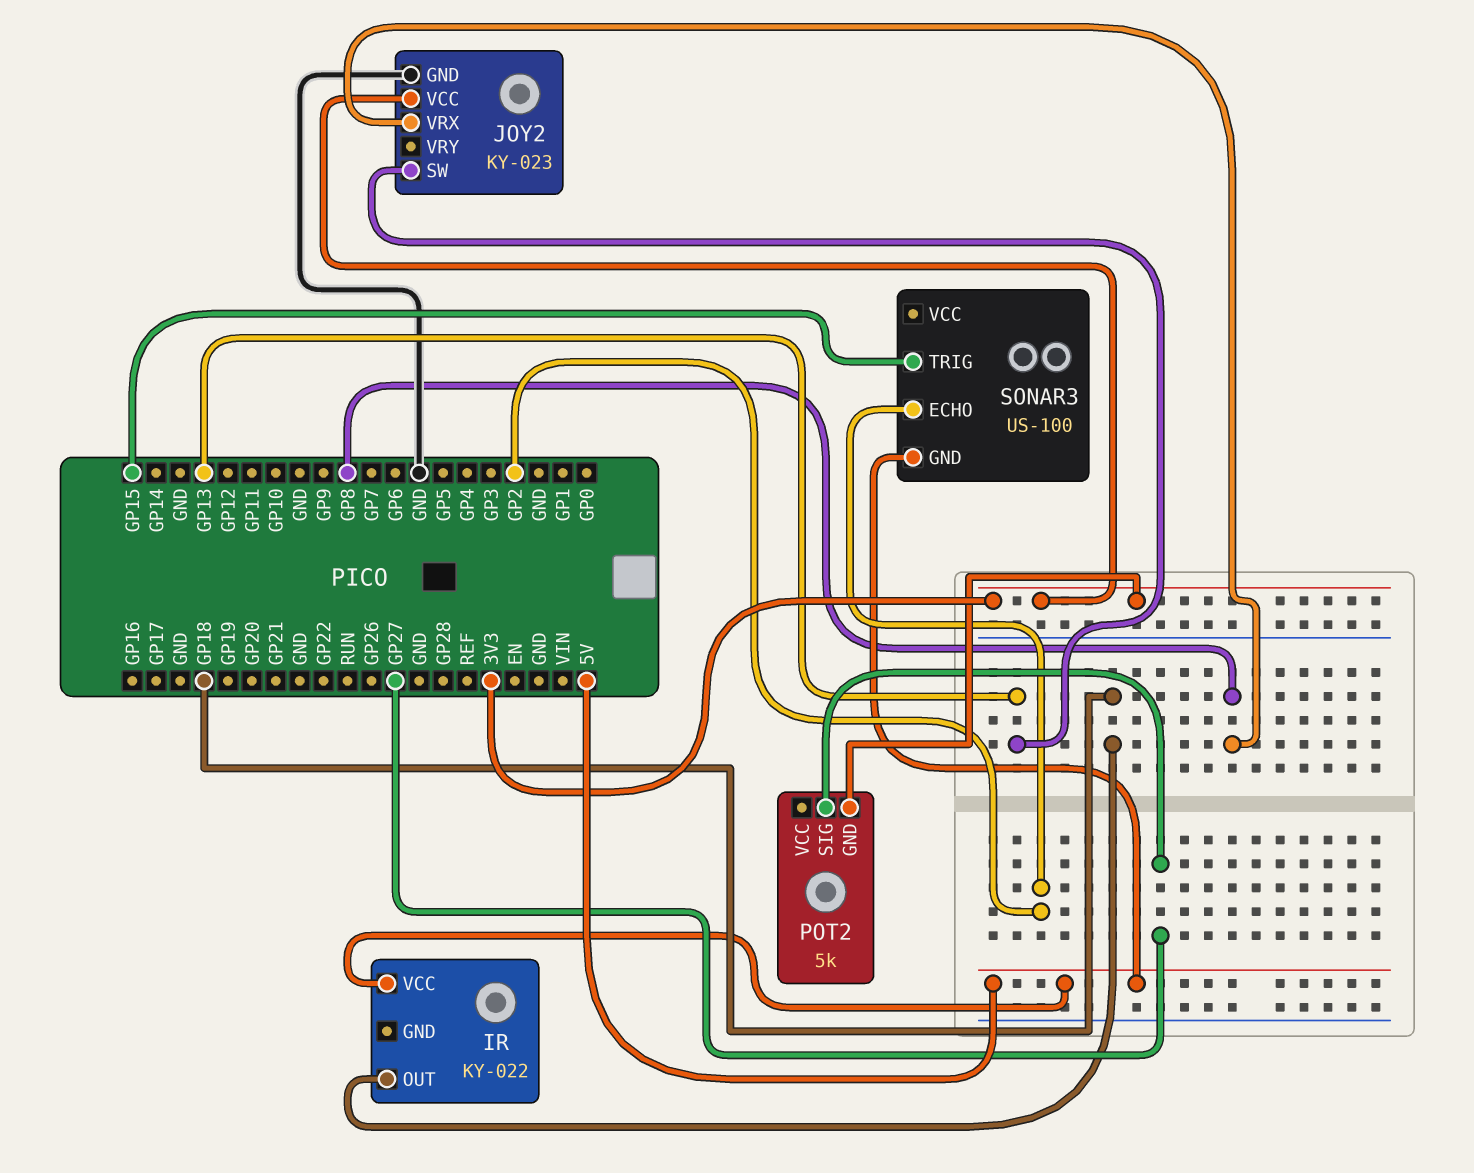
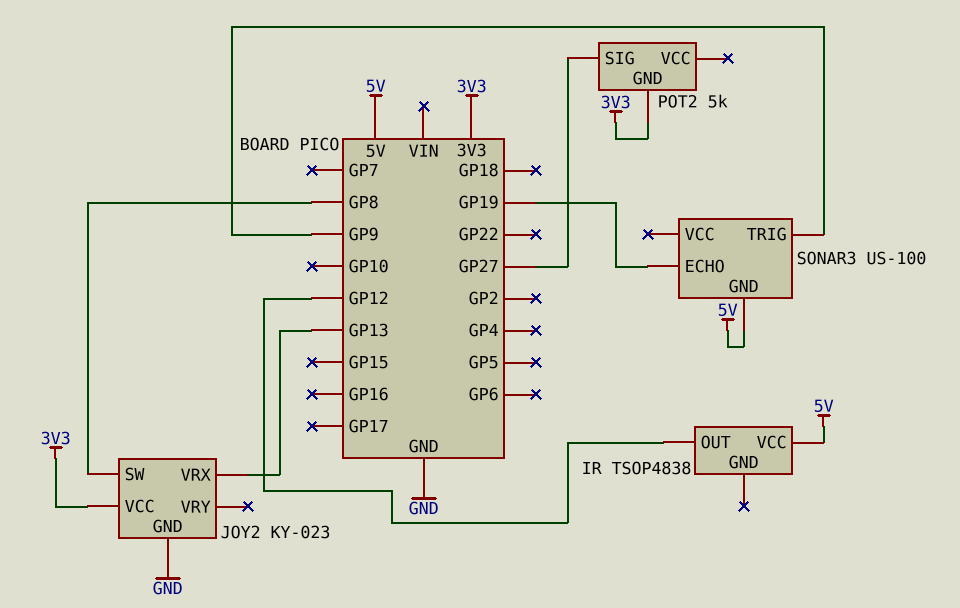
IR: KY-022 -> TSOP4838
IR pin OUT: GP18 -> GP12
JOY2 pin SW: GP13 -> GP8
JOY2 pin VRX: GP8 -> GP13
SONAR3 pin ECHO: GP2 -> GP19
SONAR3 pin TRIG: GP15 -> GP9

